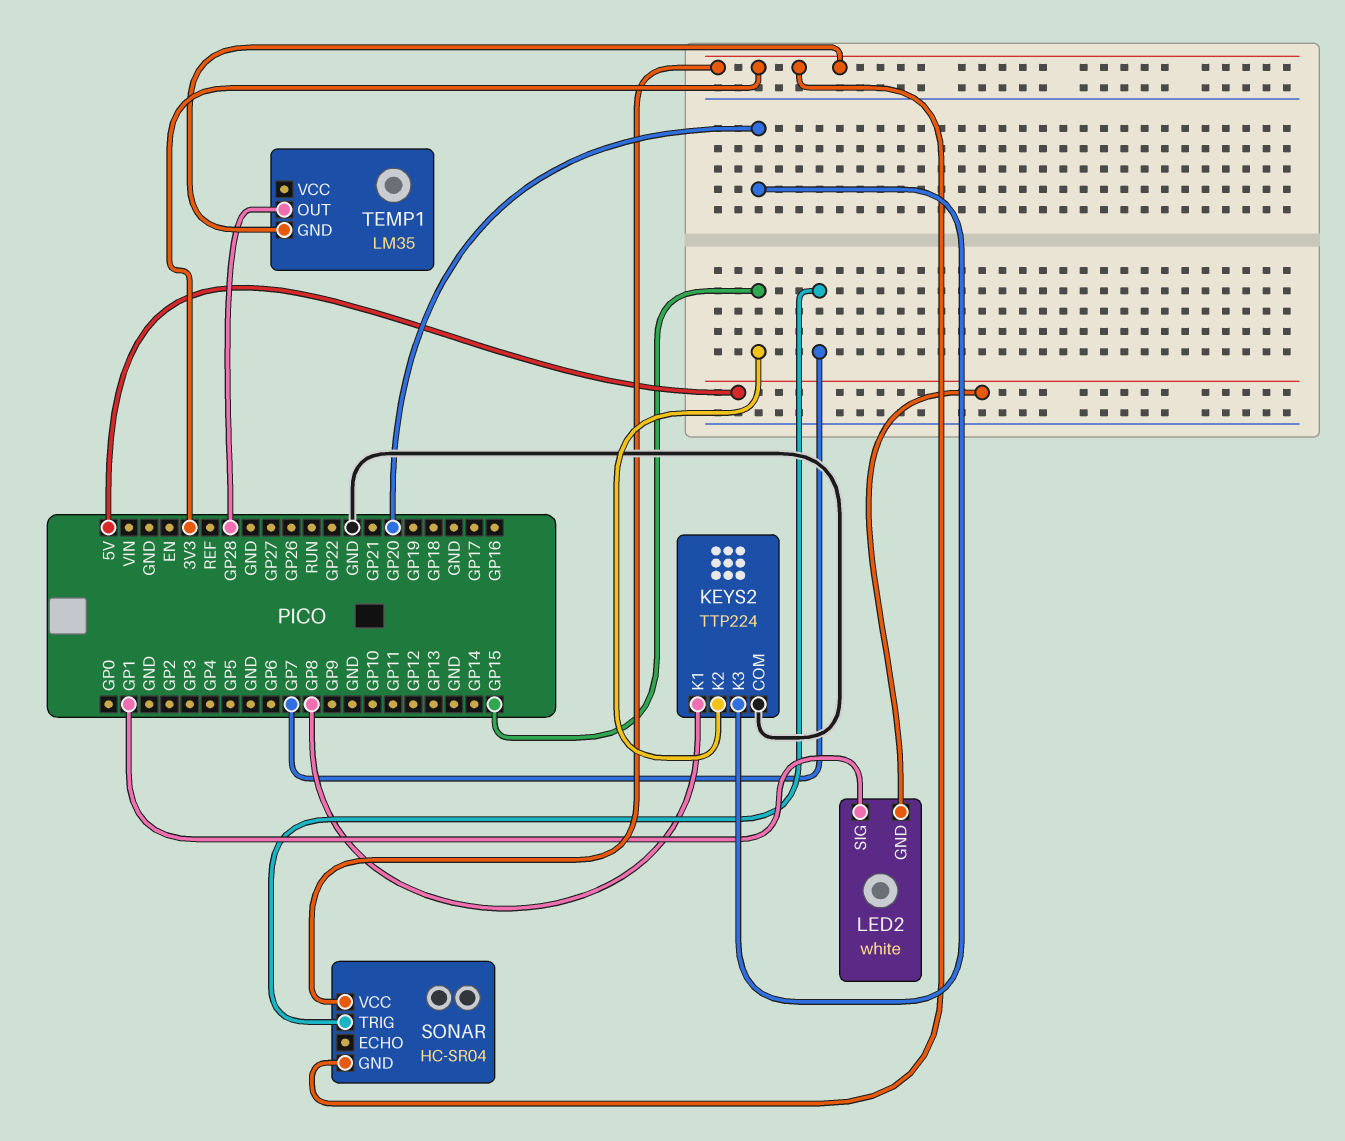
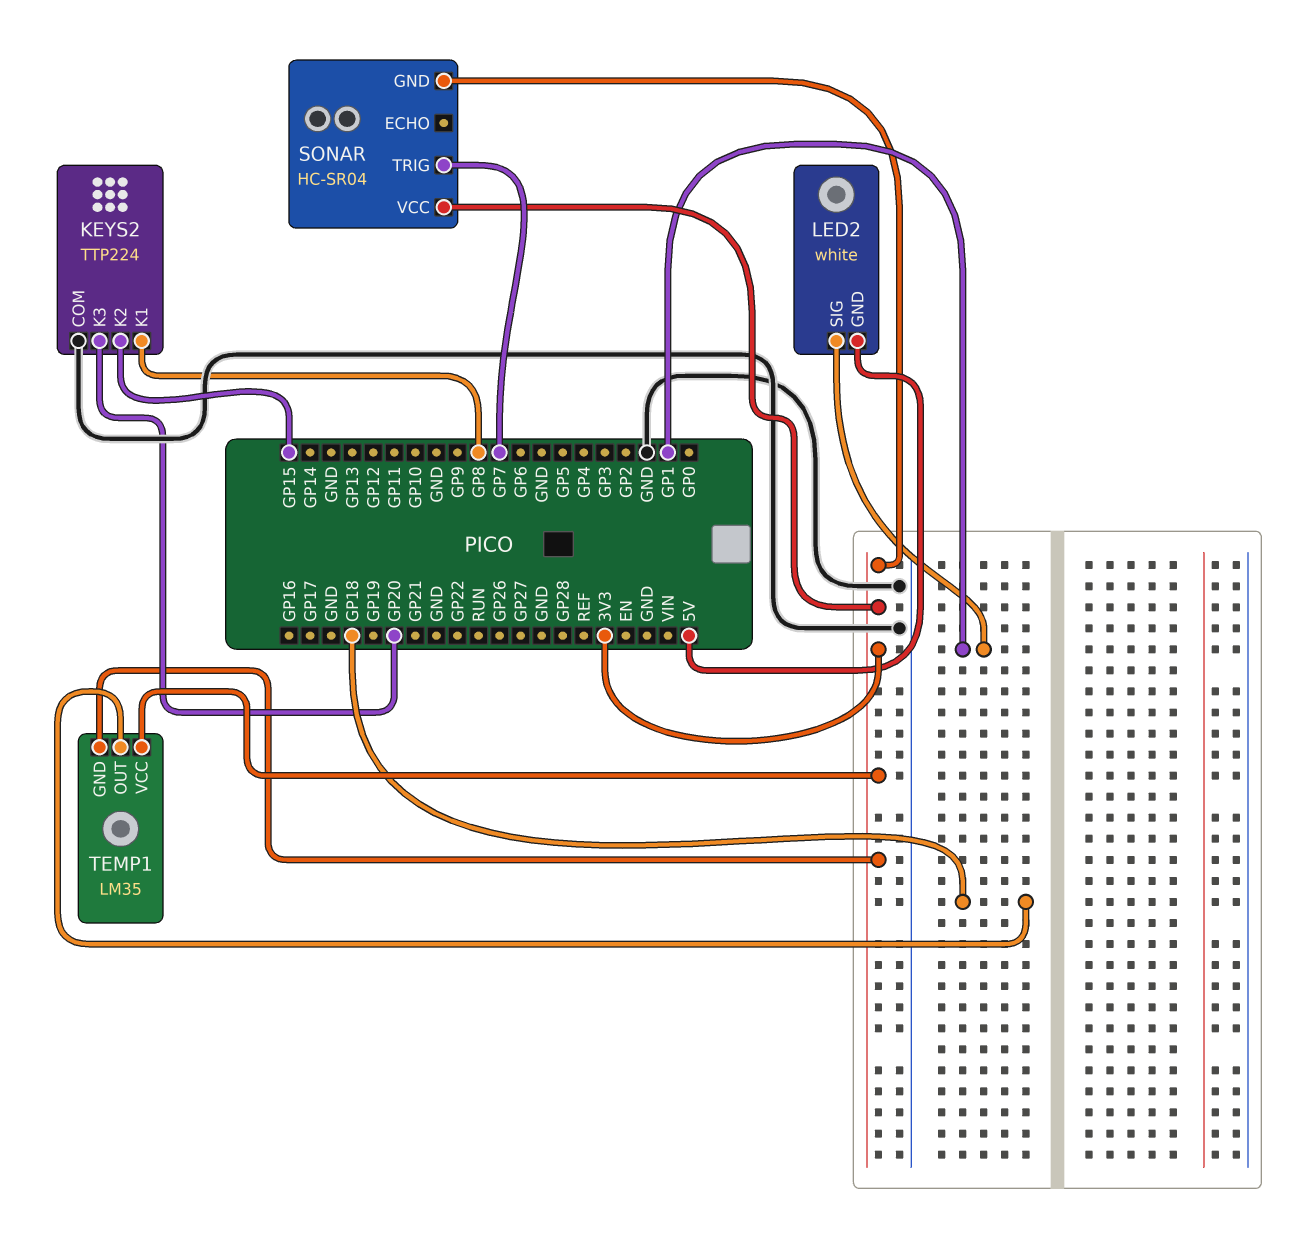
TEMP1 pin OUT: GP28 -> GP18
TEMP1 pin VCC: none -> 3V3

